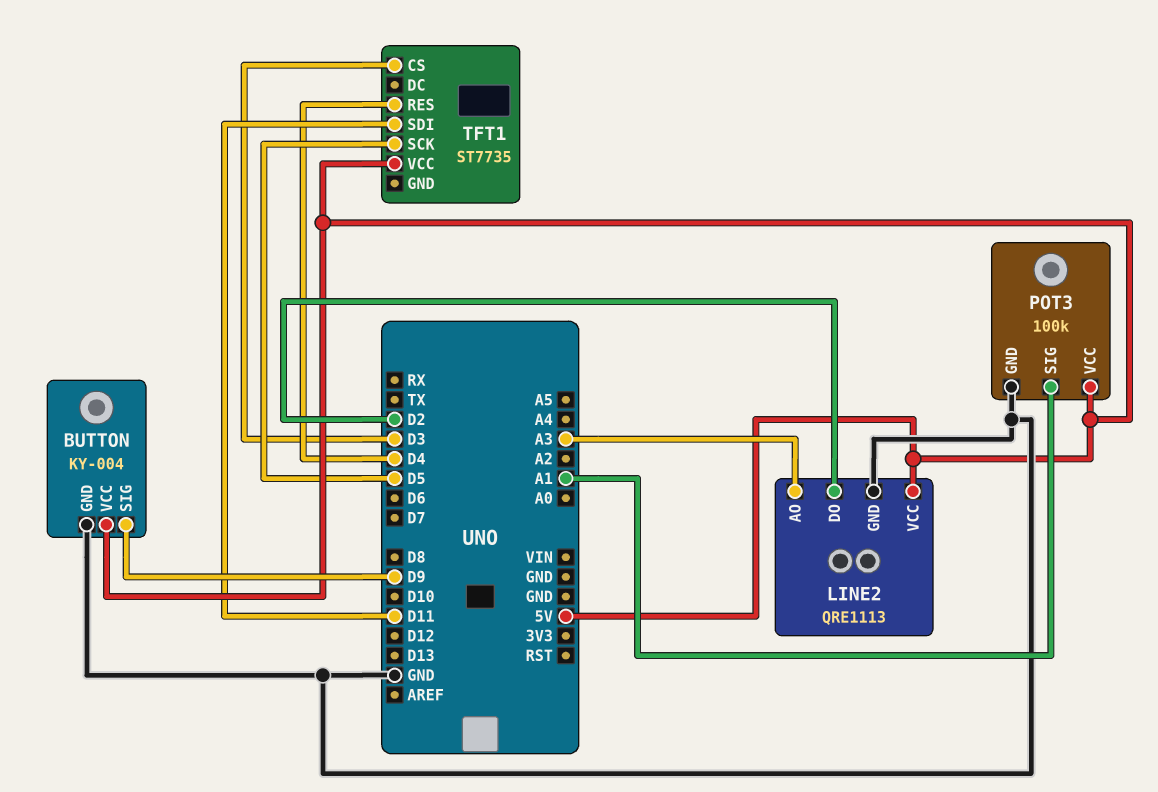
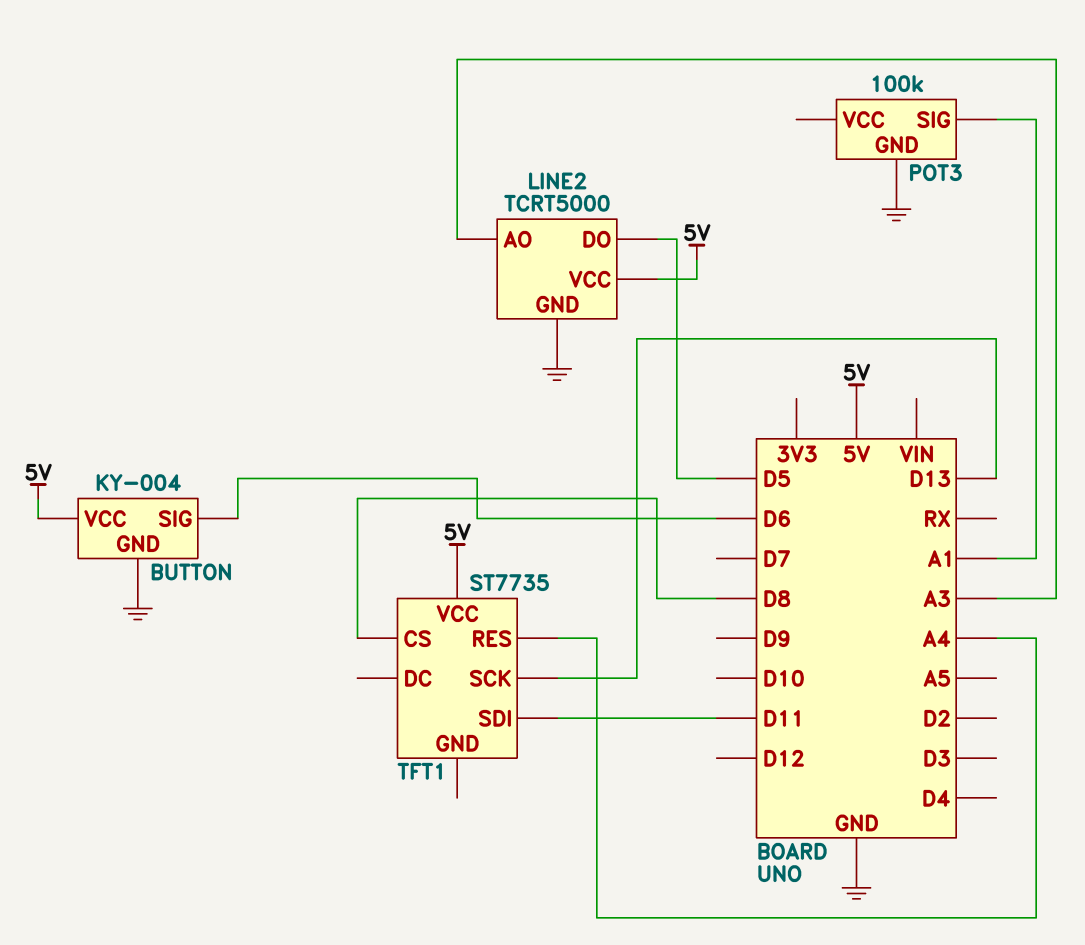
BUTTON pin SIG: D9 -> D6
LINE2: QRE1113 -> TCRT5000
LINE2 pin DO: D2 -> D5
POT3 pin VCC: 5V -> none
TFT1 pin CS: D3 -> D8
TFT1 pin RES: D4 -> A4
TFT1 pin SCK: D5 -> D13

